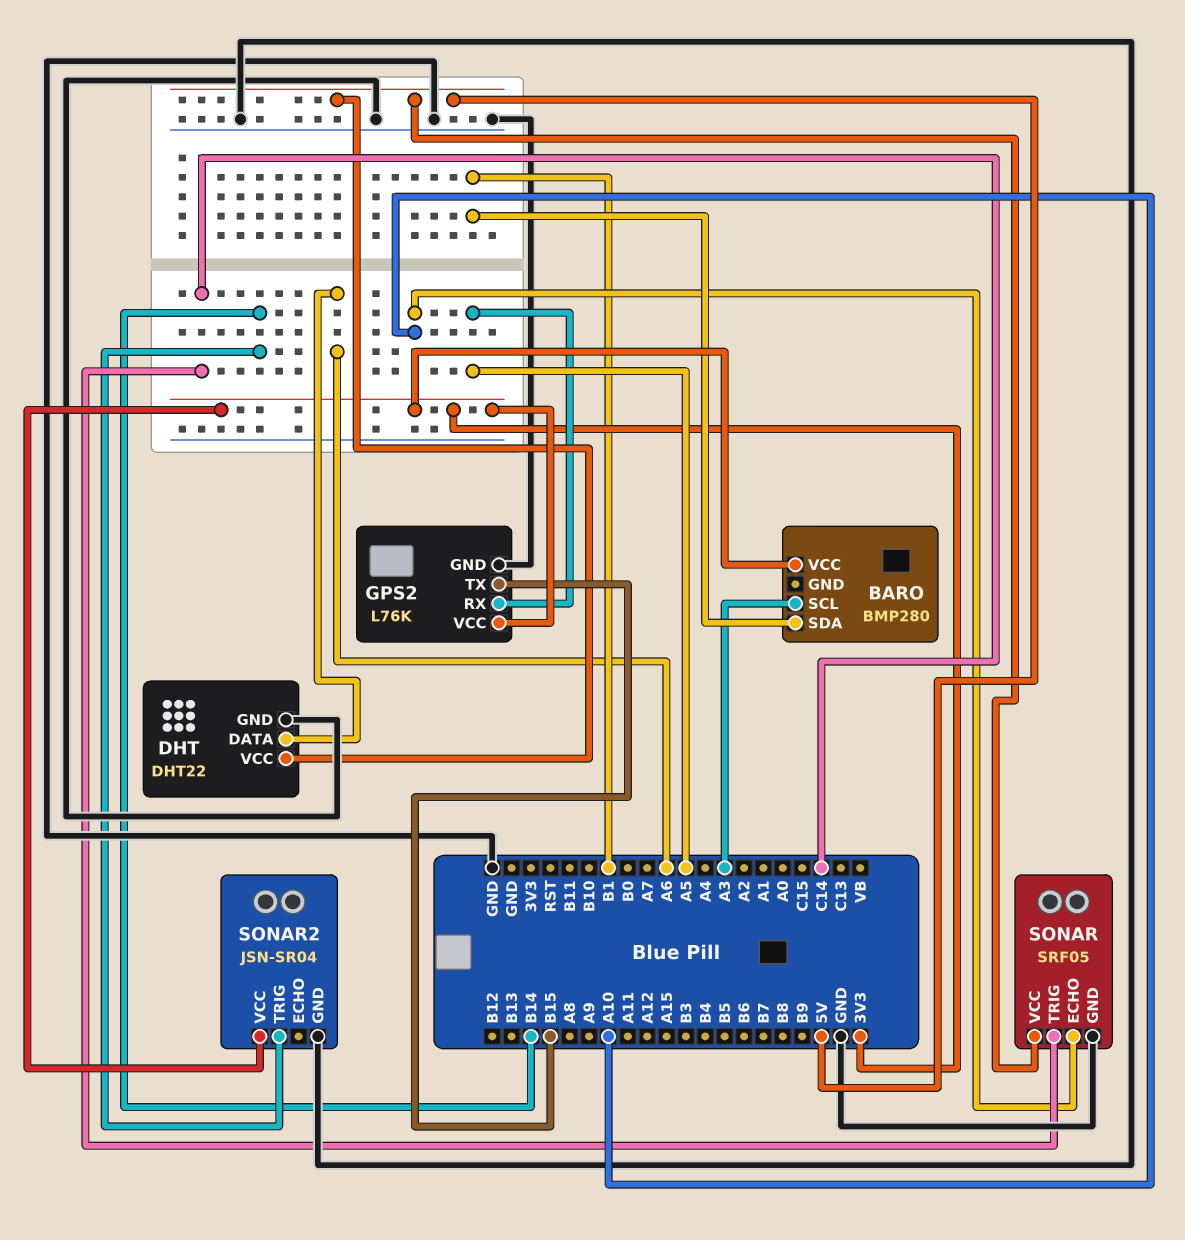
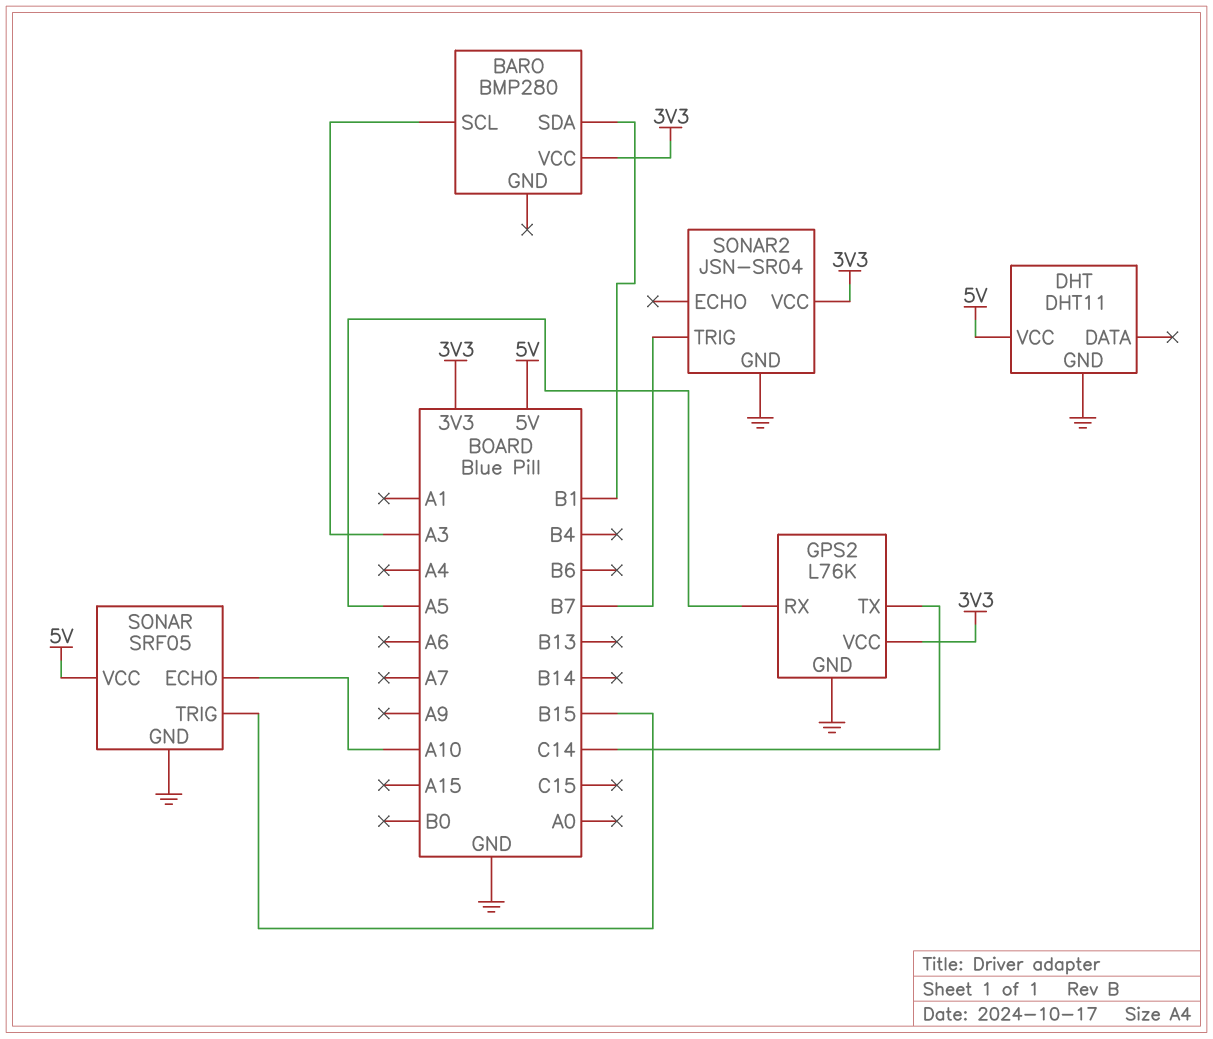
DHT: DHT22 -> DHT11
DHT pin DATA: A6 -> none
GPS2 pin TX: B15 -> C14
SONAR pin TRIG: C14 -> B15
SONAR2 pin TRIG: B14 -> B7

